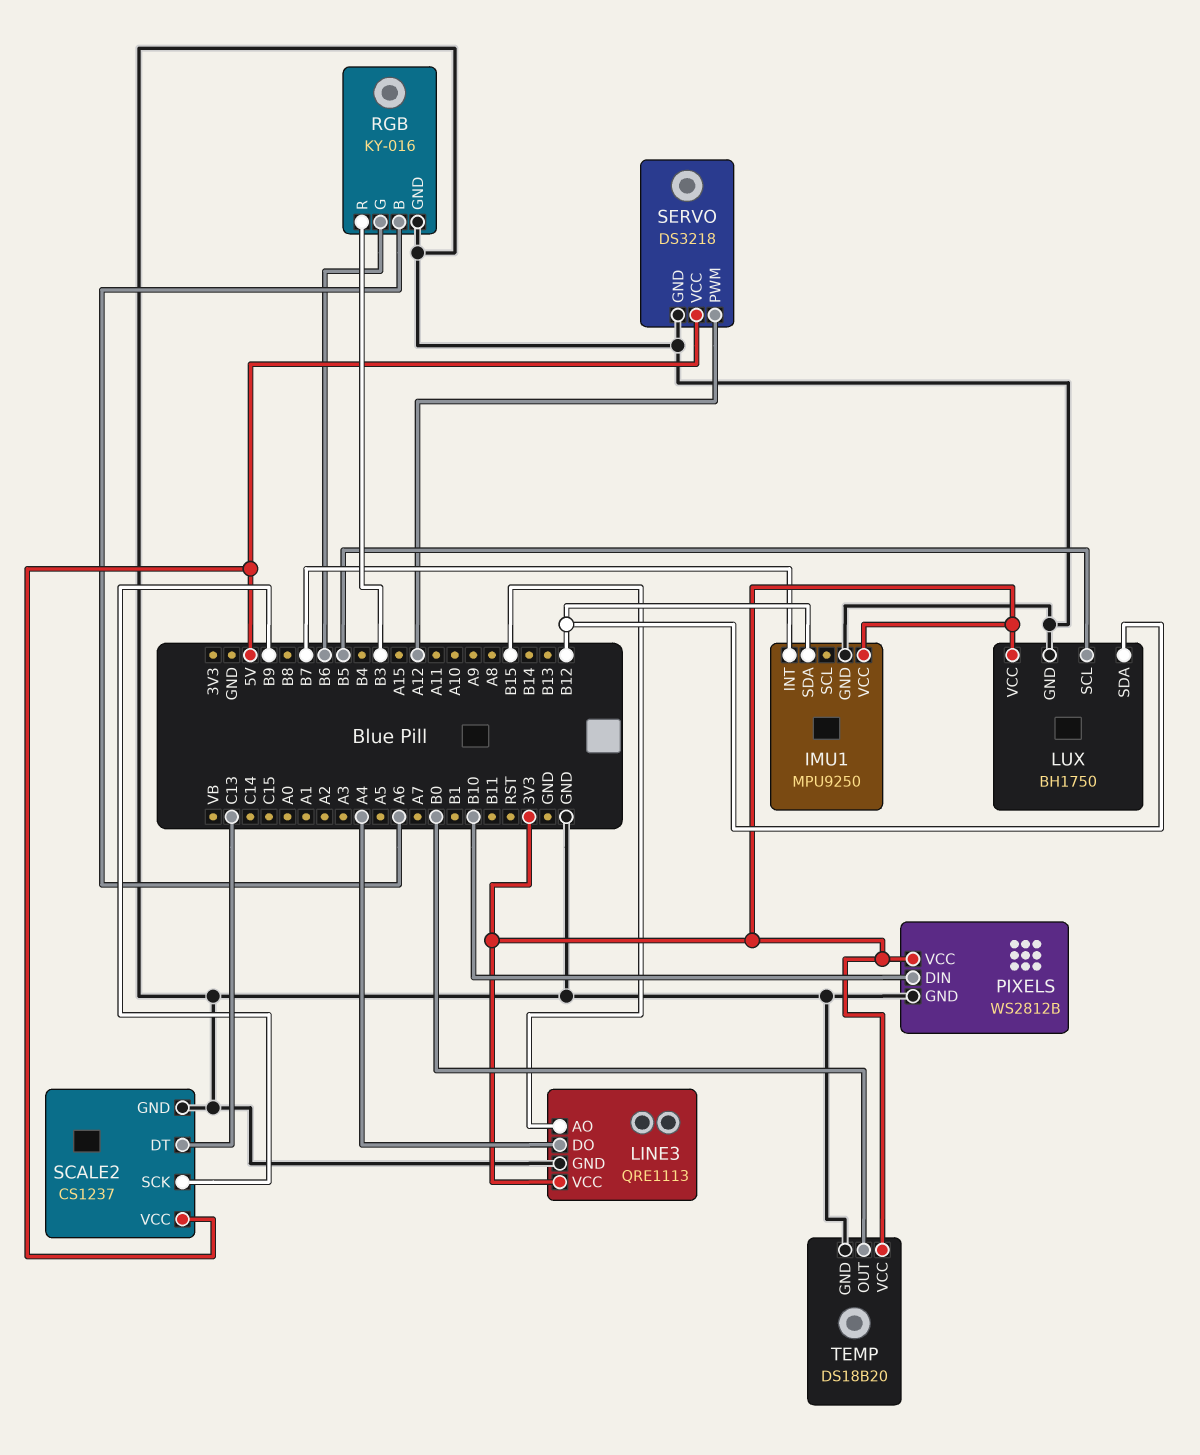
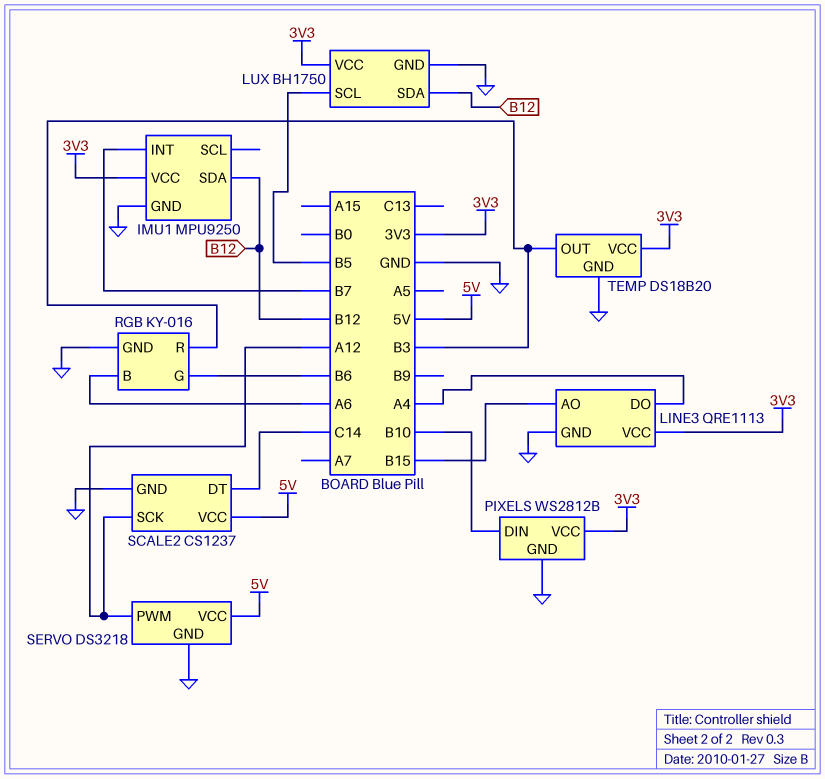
SCALE2 pin DT: C13 -> C14
SCALE2 pin SCK: B9 -> A12
TEMP pin OUT: B0 -> B3

